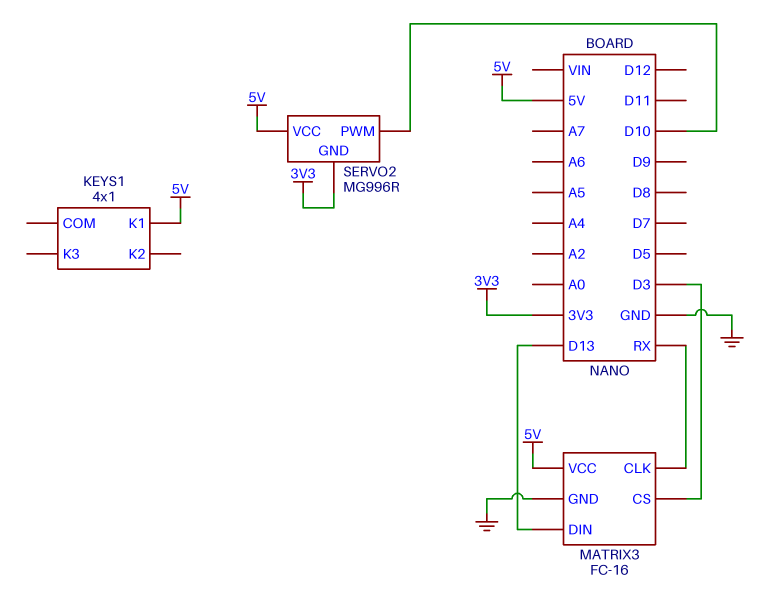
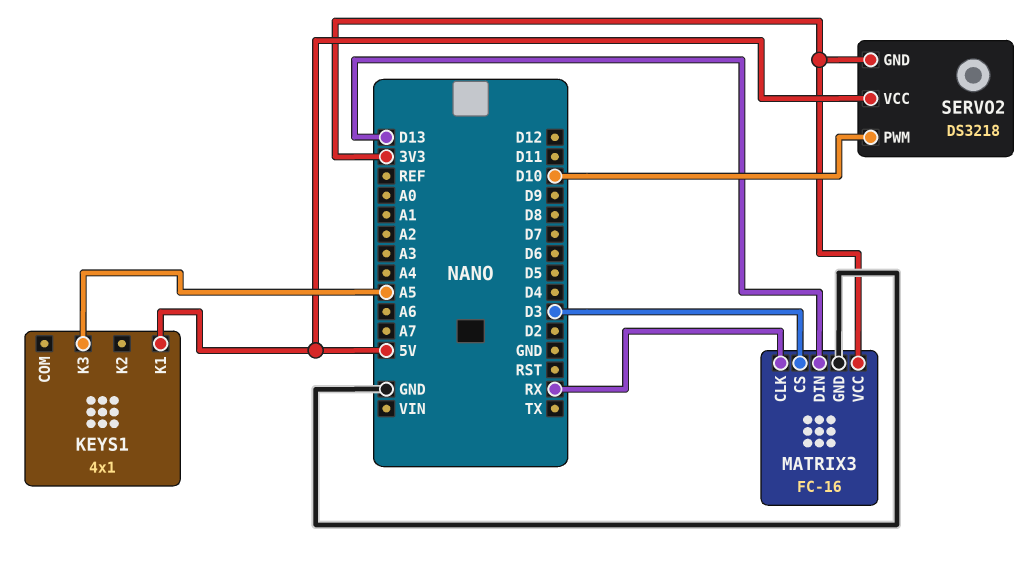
KEYS1 pin K3: none -> A5
MATRIX3 pin VCC: 5V -> 3V3
SERVO2: MG996R -> DS3218

